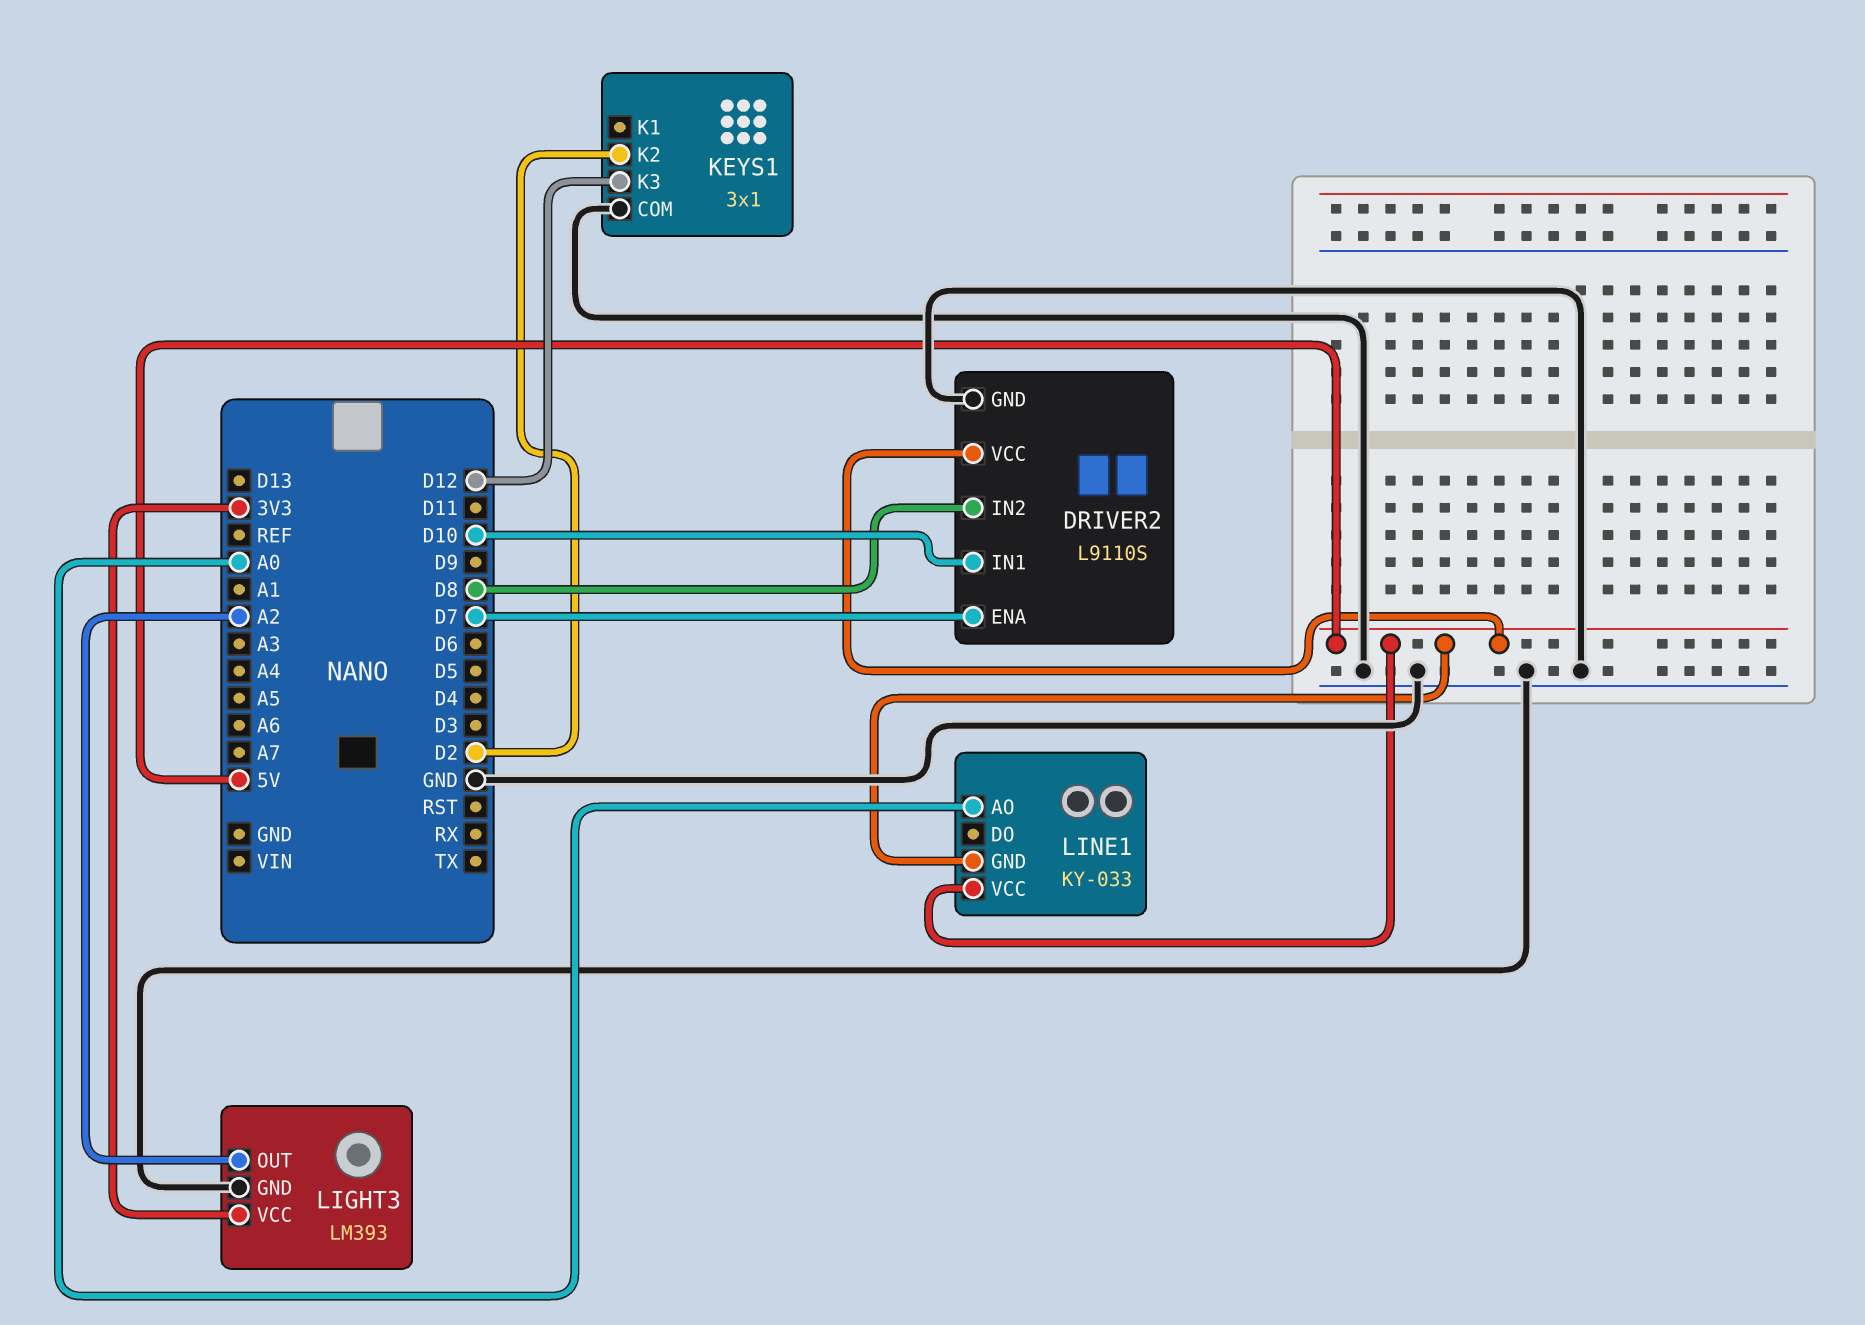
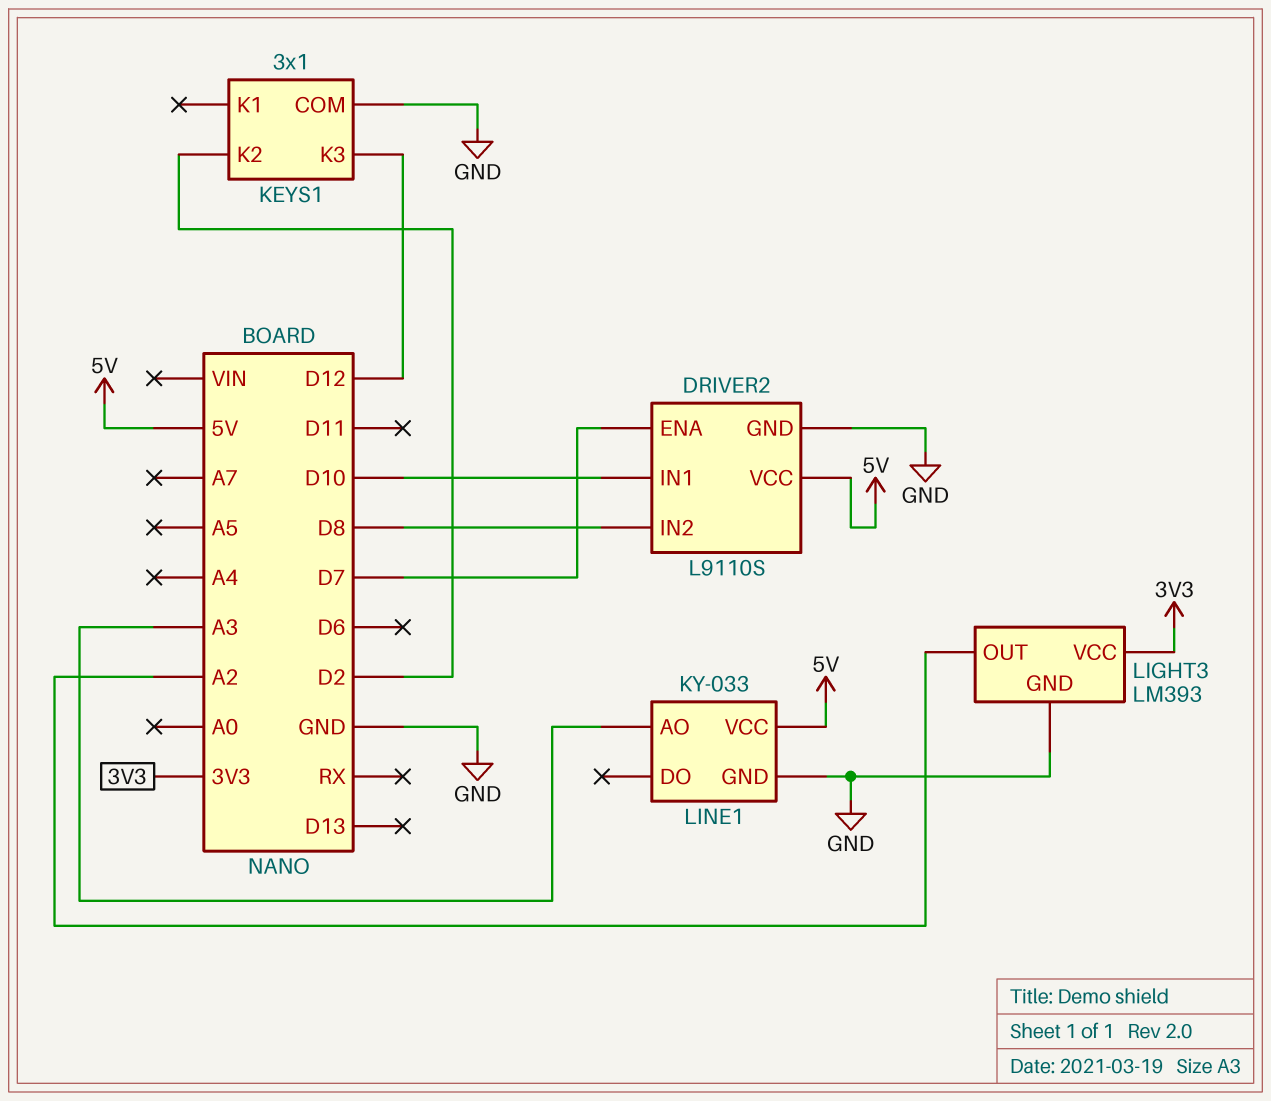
LINE1 pin AO: A0 -> A3
LINE1 pin GND: 5V -> GND

